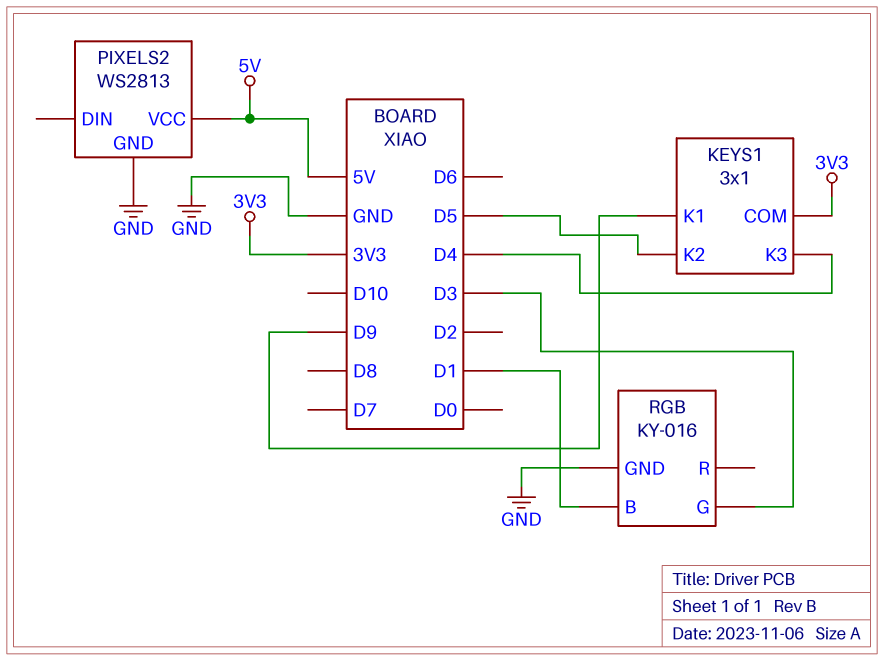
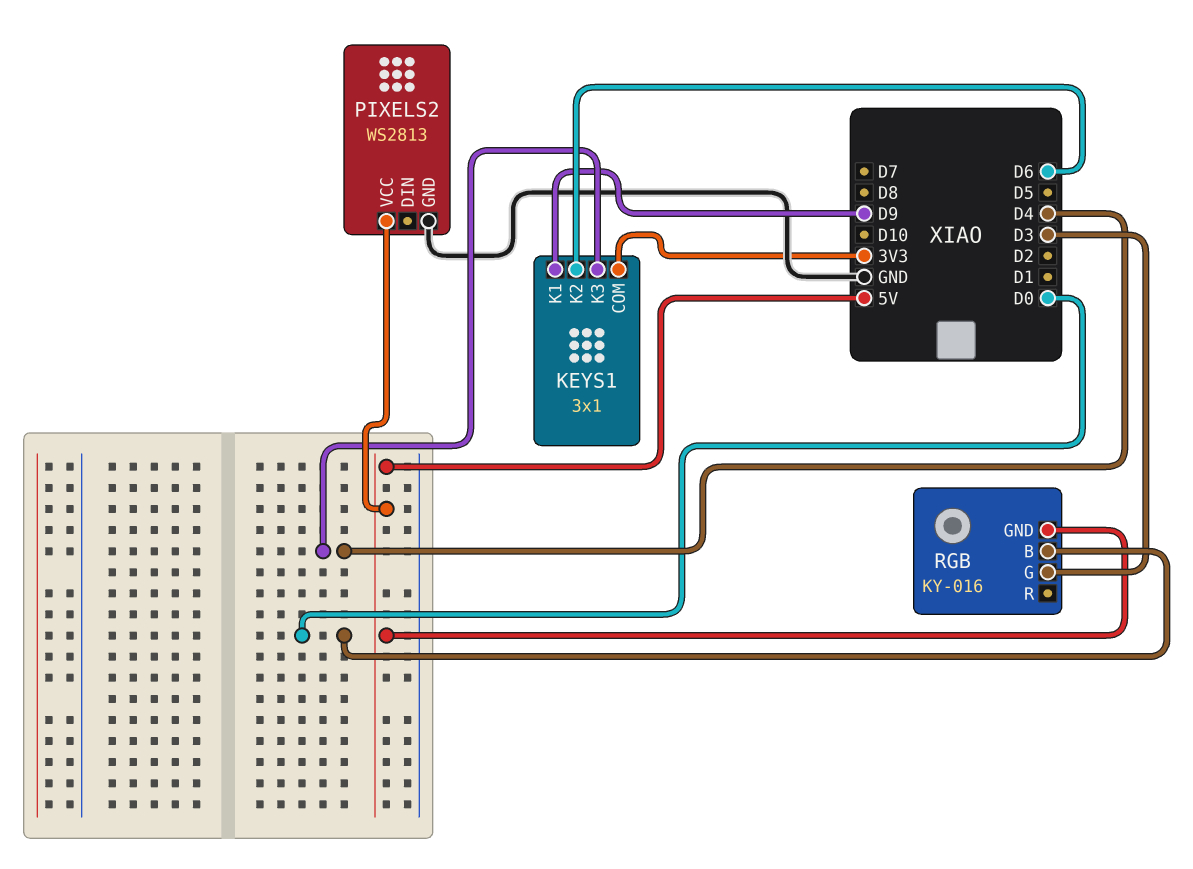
KEYS1 pin K2: D5 -> D6
RGB pin B: D1 -> D0
RGB pin GND: GND -> 5V

